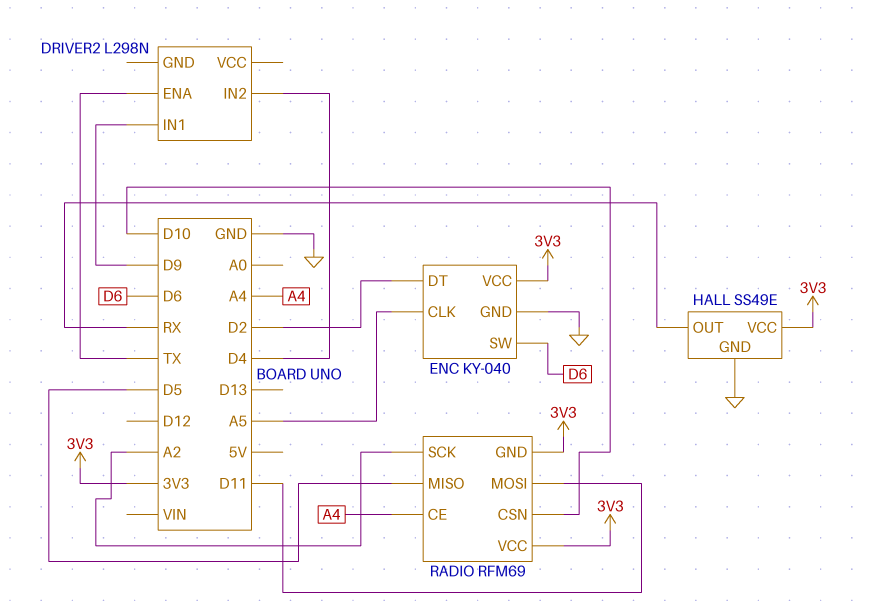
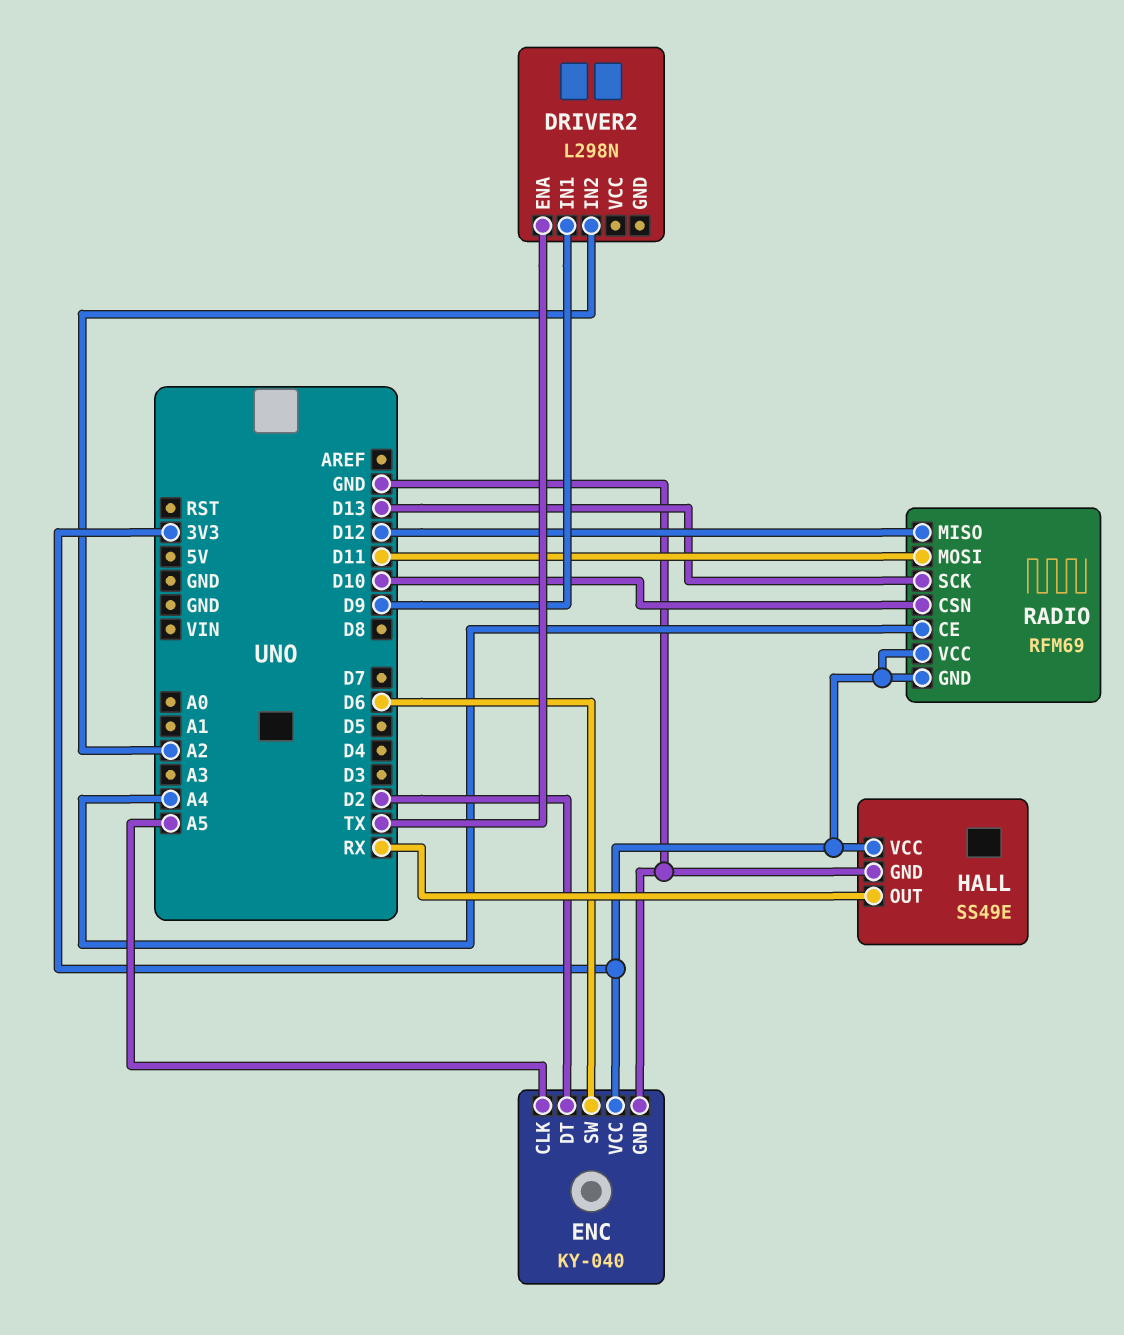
DRIVER2 pin IN2: D4 -> A2
RADIO pin MISO: D5 -> D12
RADIO pin SCK: A2 -> D13

